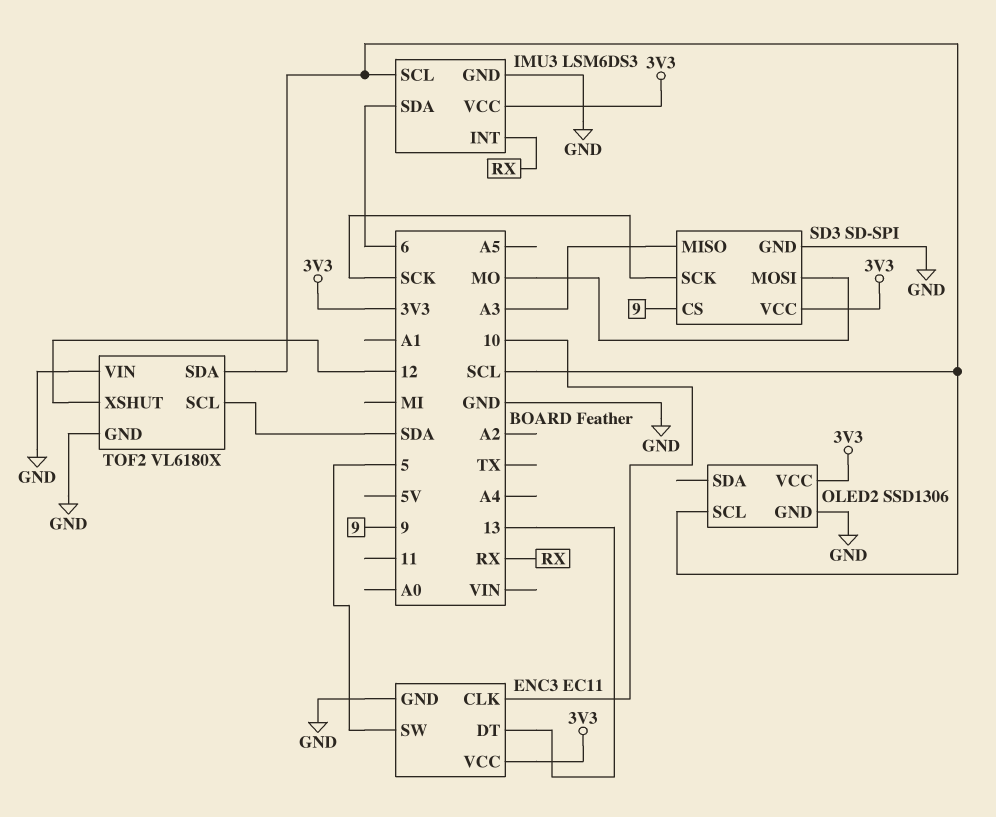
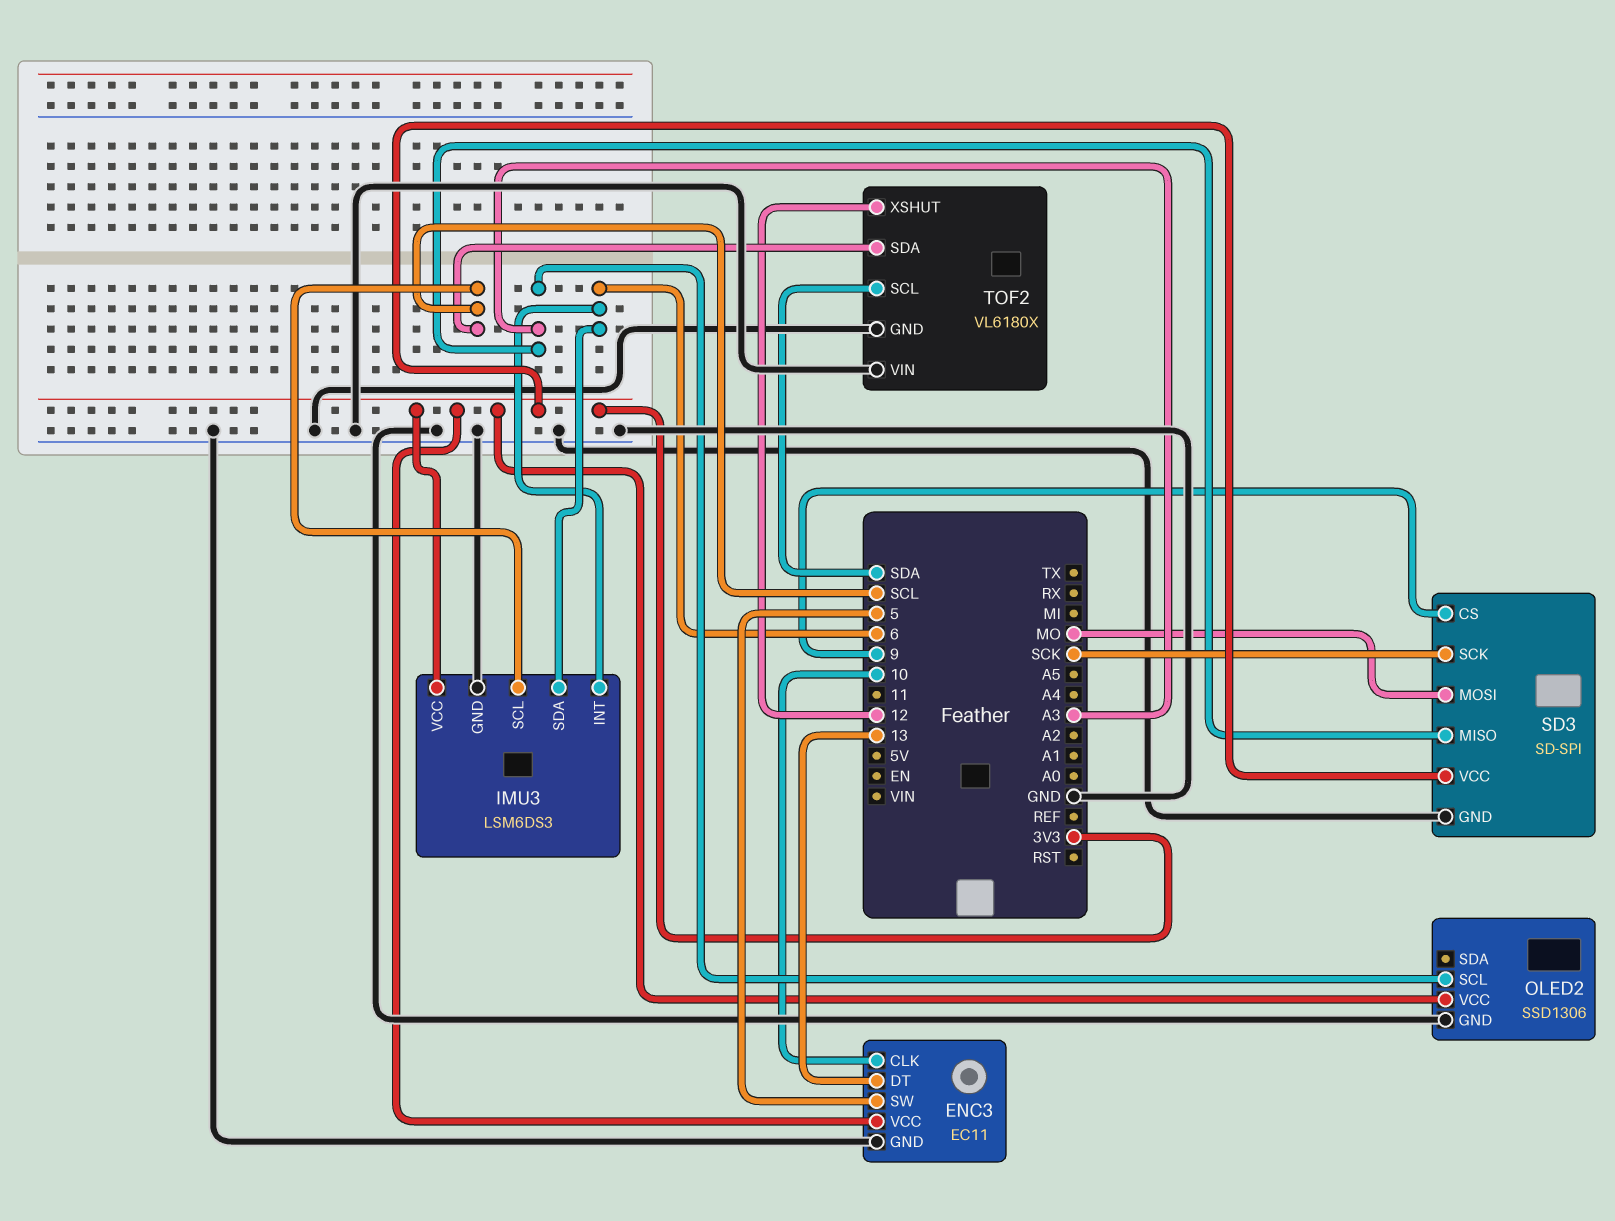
IMU3 pin INT: RX -> 6
OLED2 pin SCL: SCL -> A3

